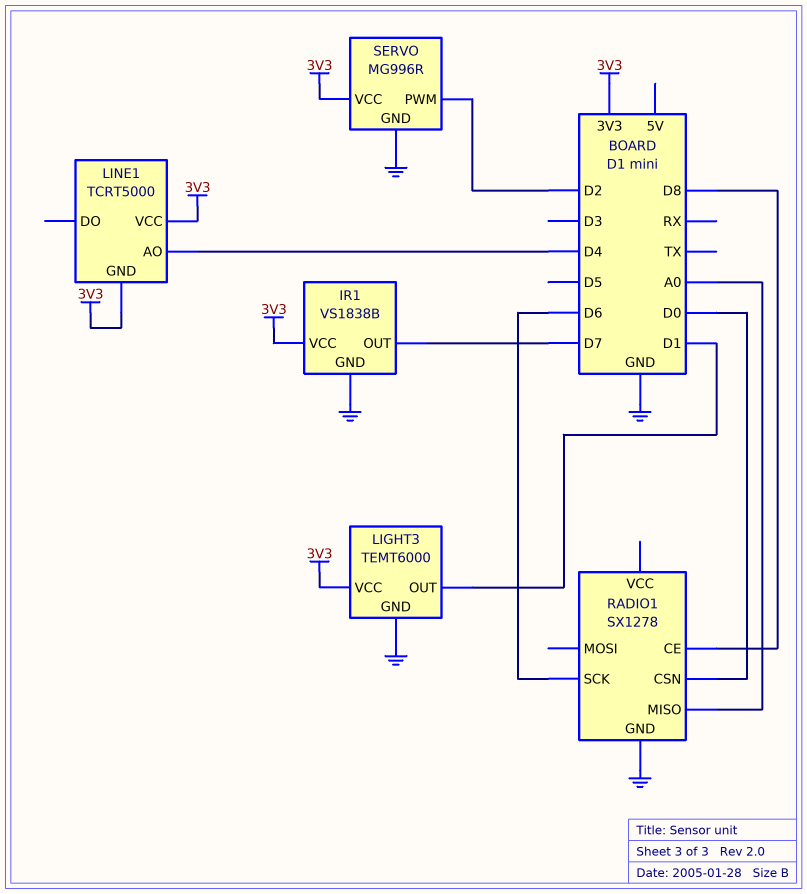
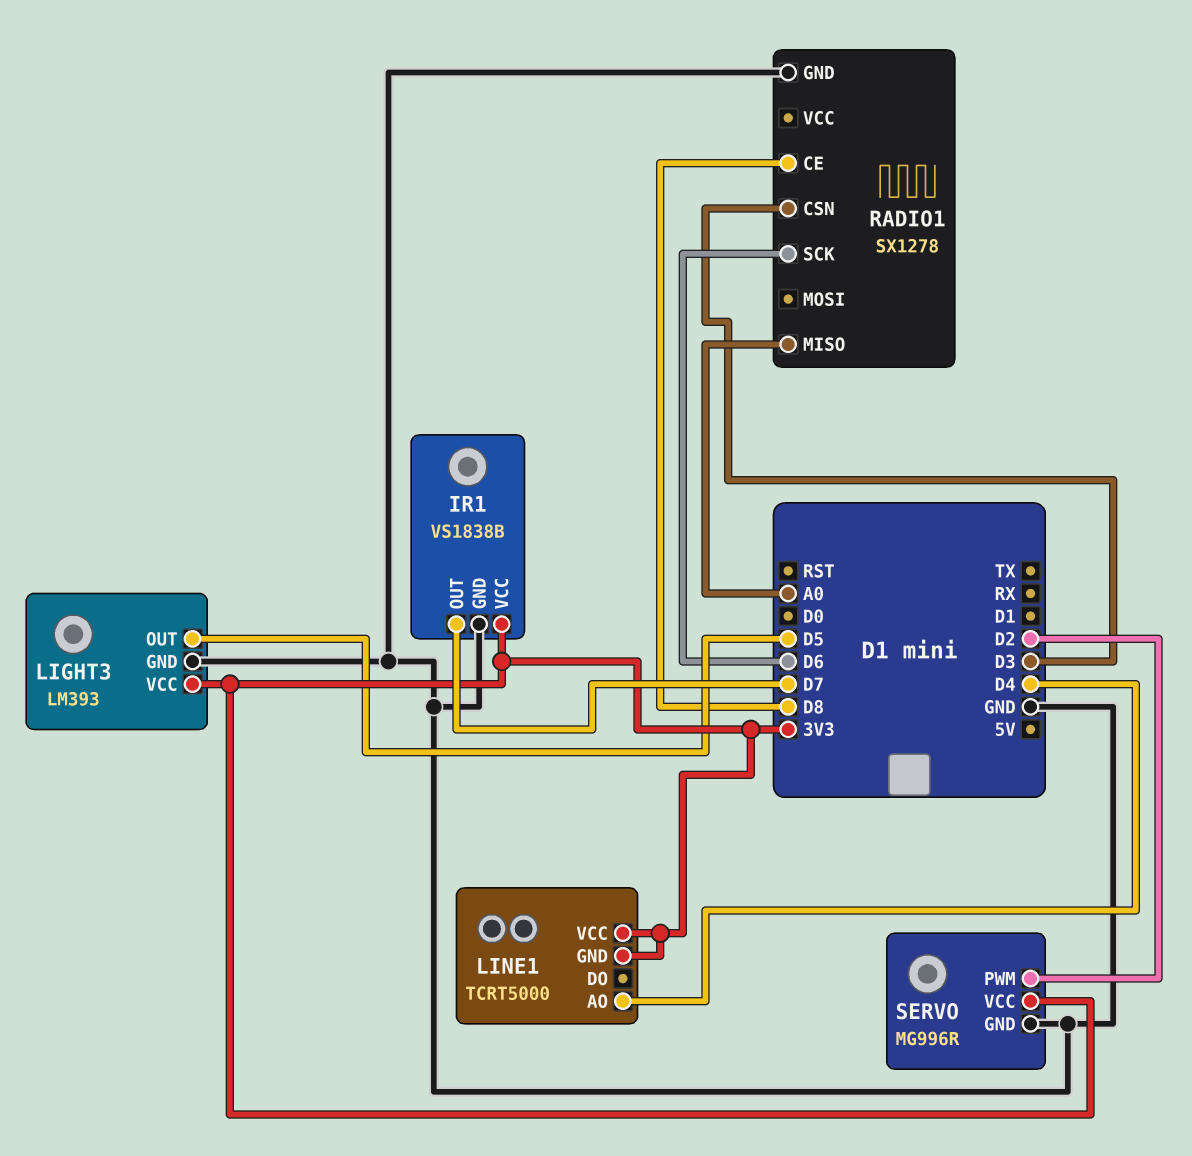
LIGHT3: TEMT6000 -> LM393
LIGHT3 pin OUT: D1 -> D5
RADIO1 pin CSN: D0 -> D3

